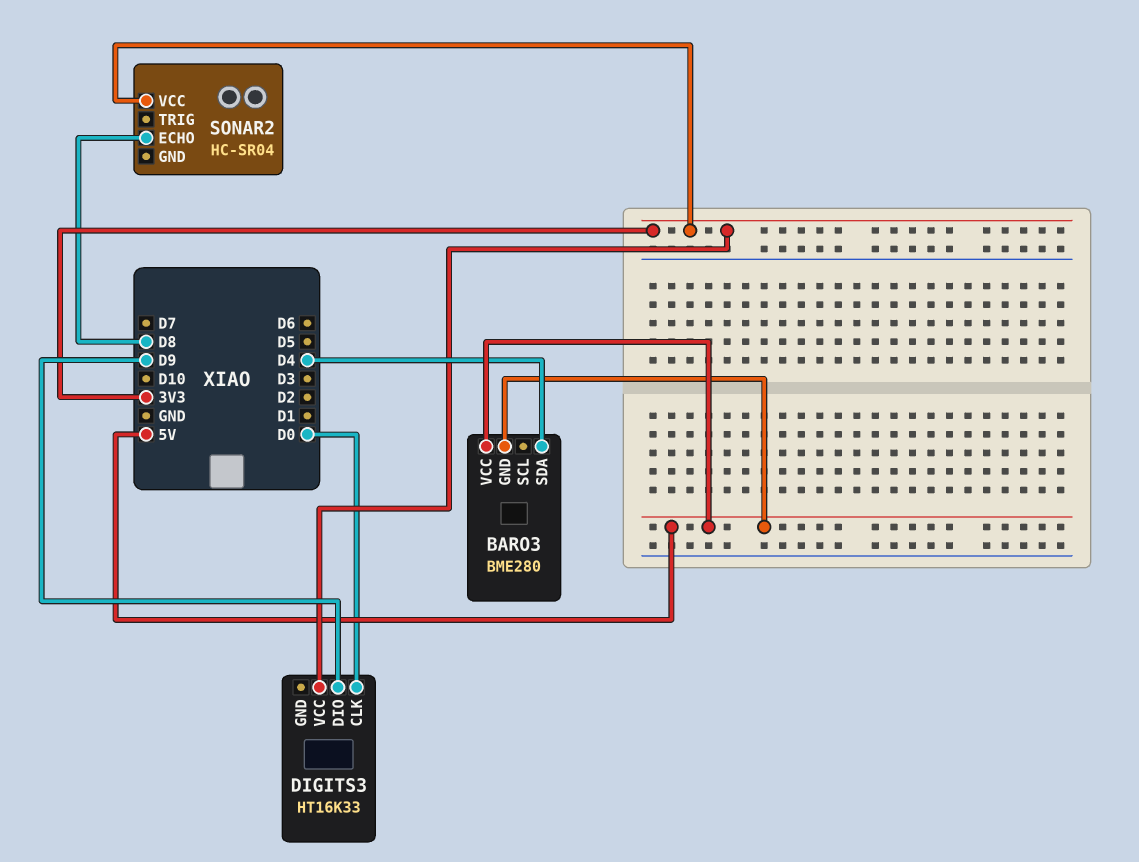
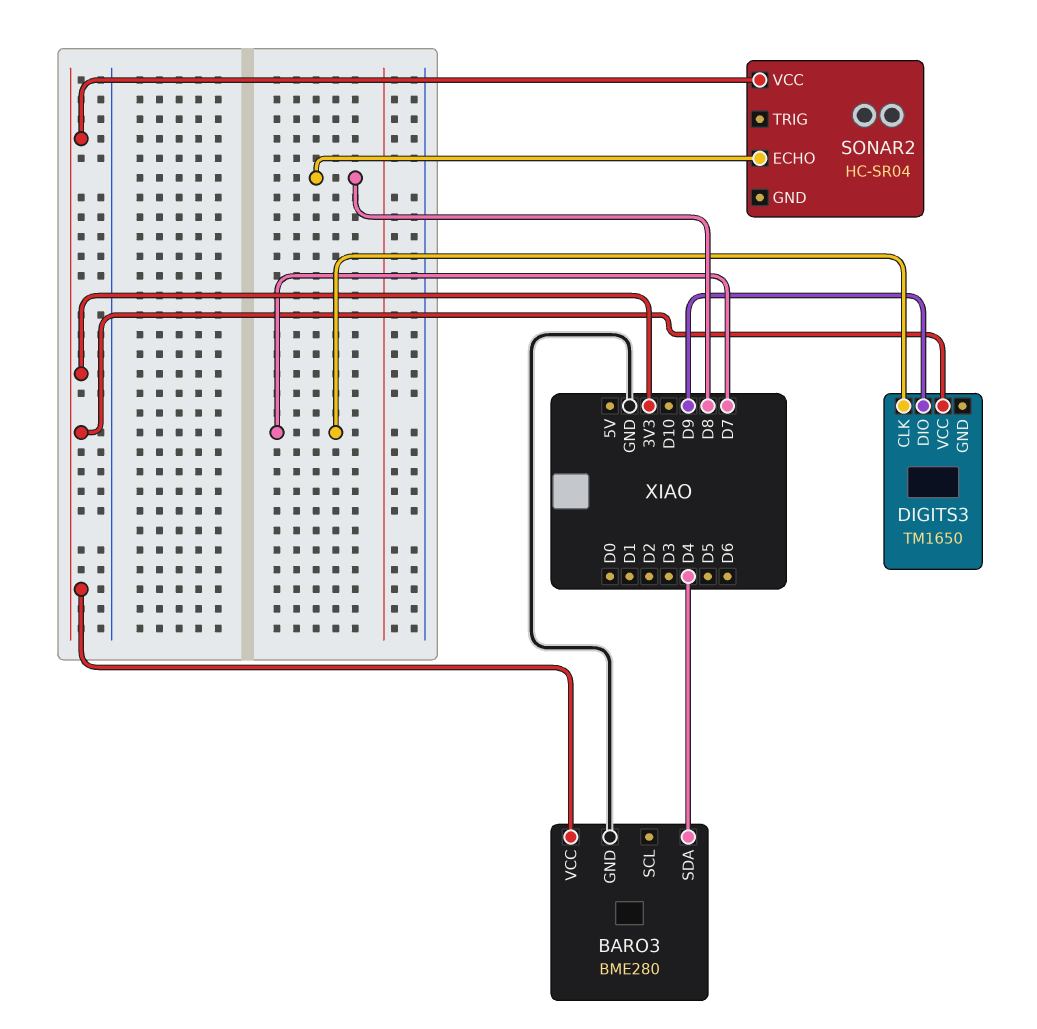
BARO3 pin GND: 5V -> GND
BARO3 pin VCC: 5V -> 3V3
DIGITS3: HT16K33 -> TM1650
DIGITS3 pin CLK: D0 -> D7

